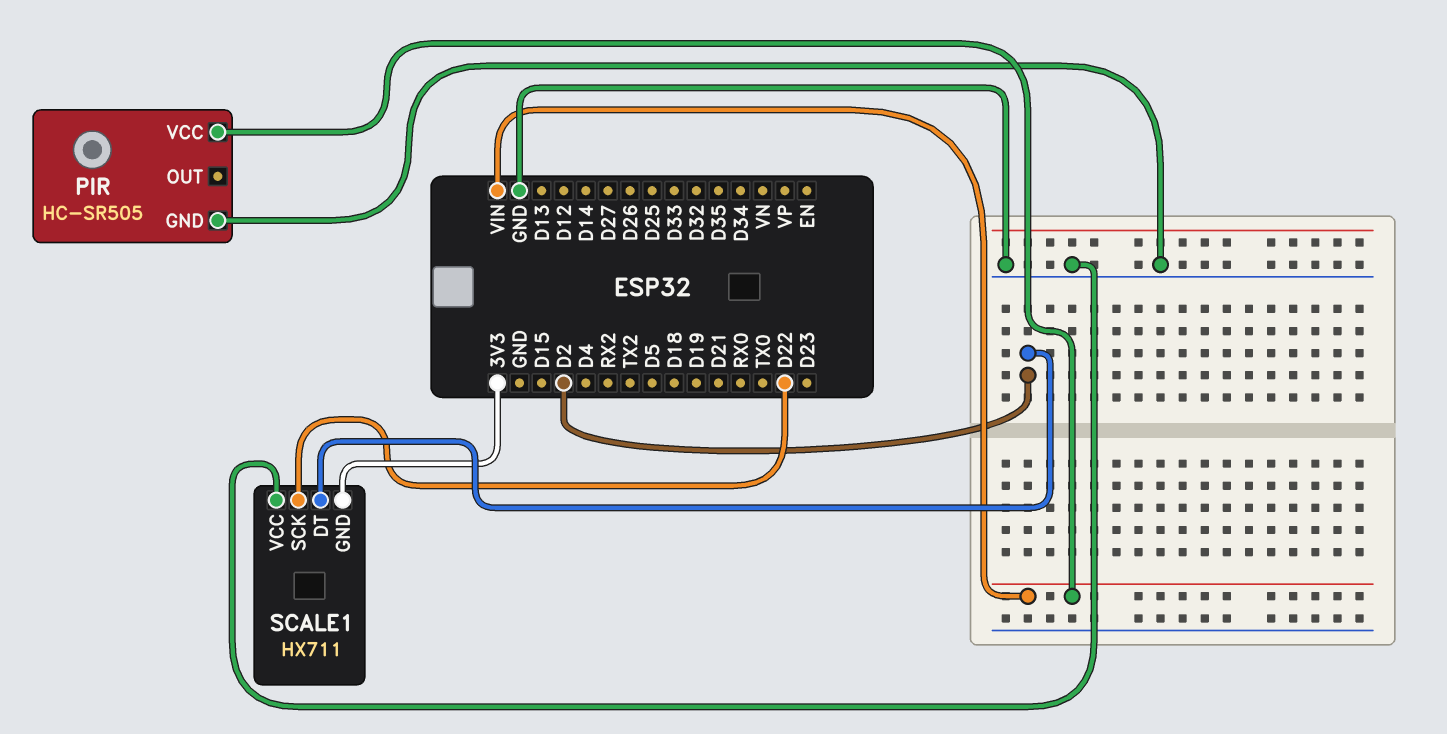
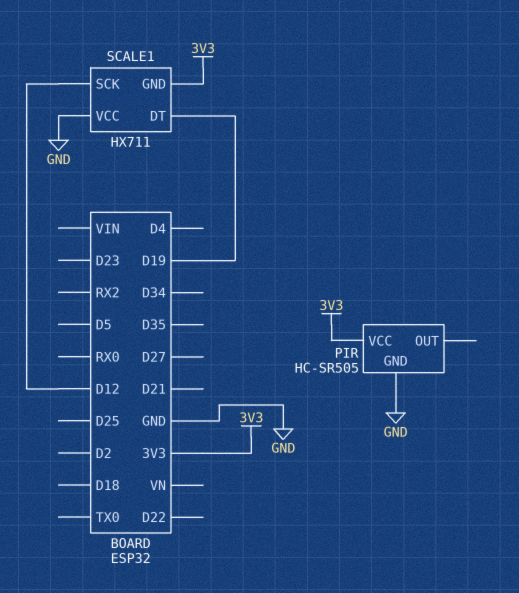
PIR pin VCC: VIN -> 3V3
SCALE1 pin DT: D2 -> D19
SCALE1 pin SCK: D22 -> D12

